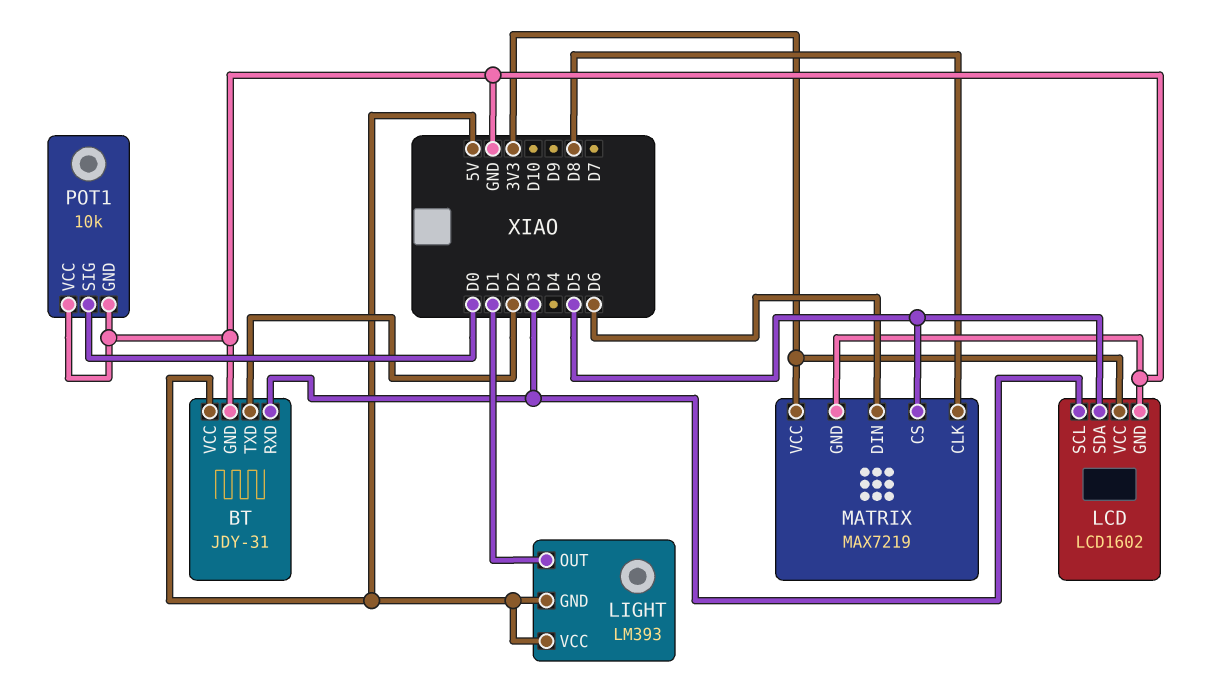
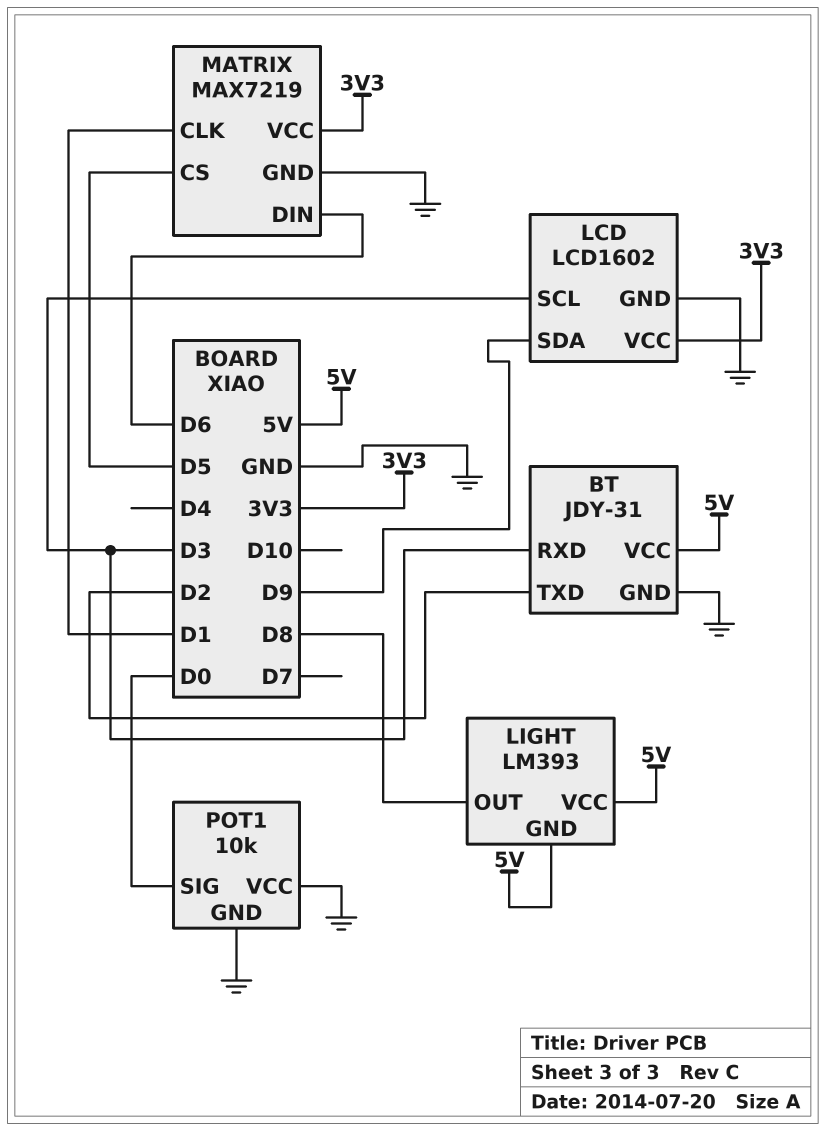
LCD pin SDA: D5 -> D9
LIGHT pin OUT: D1 -> D8
MATRIX pin CLK: D8 -> D1

